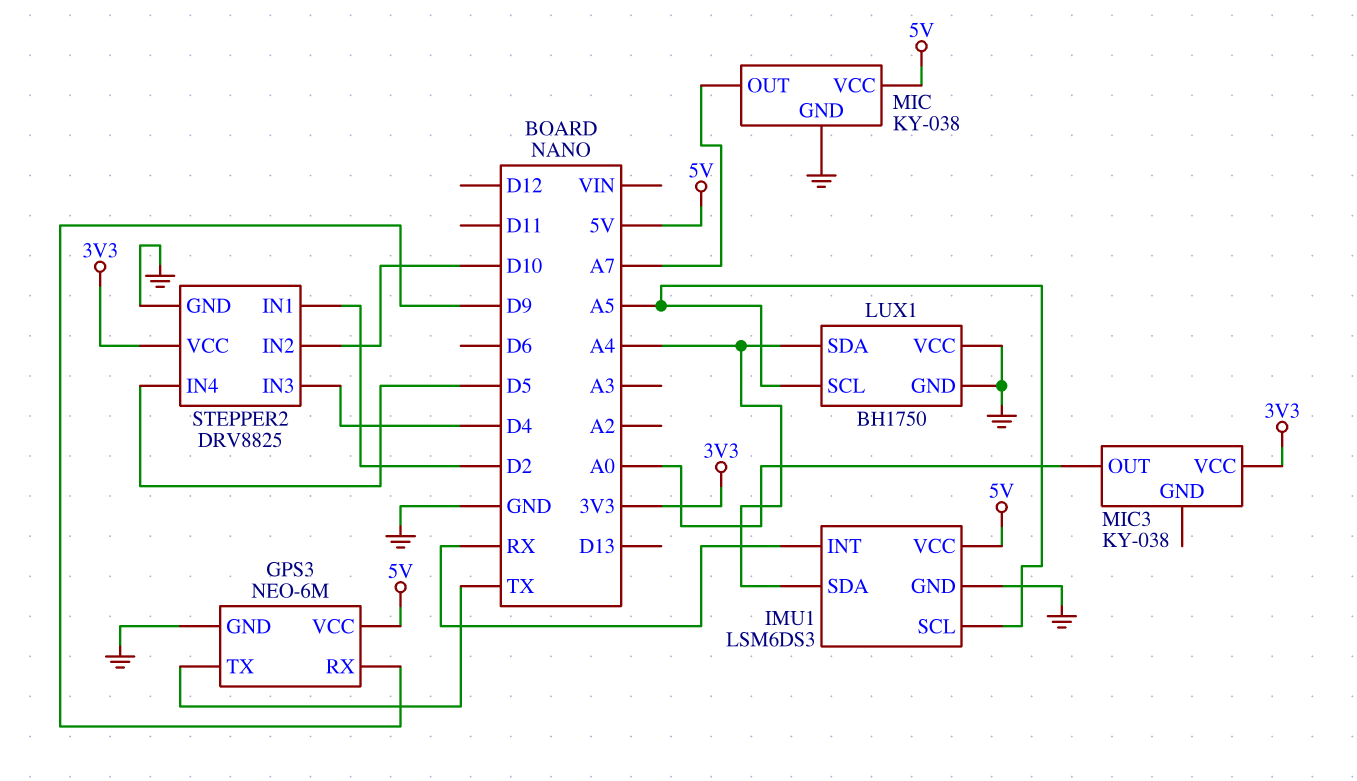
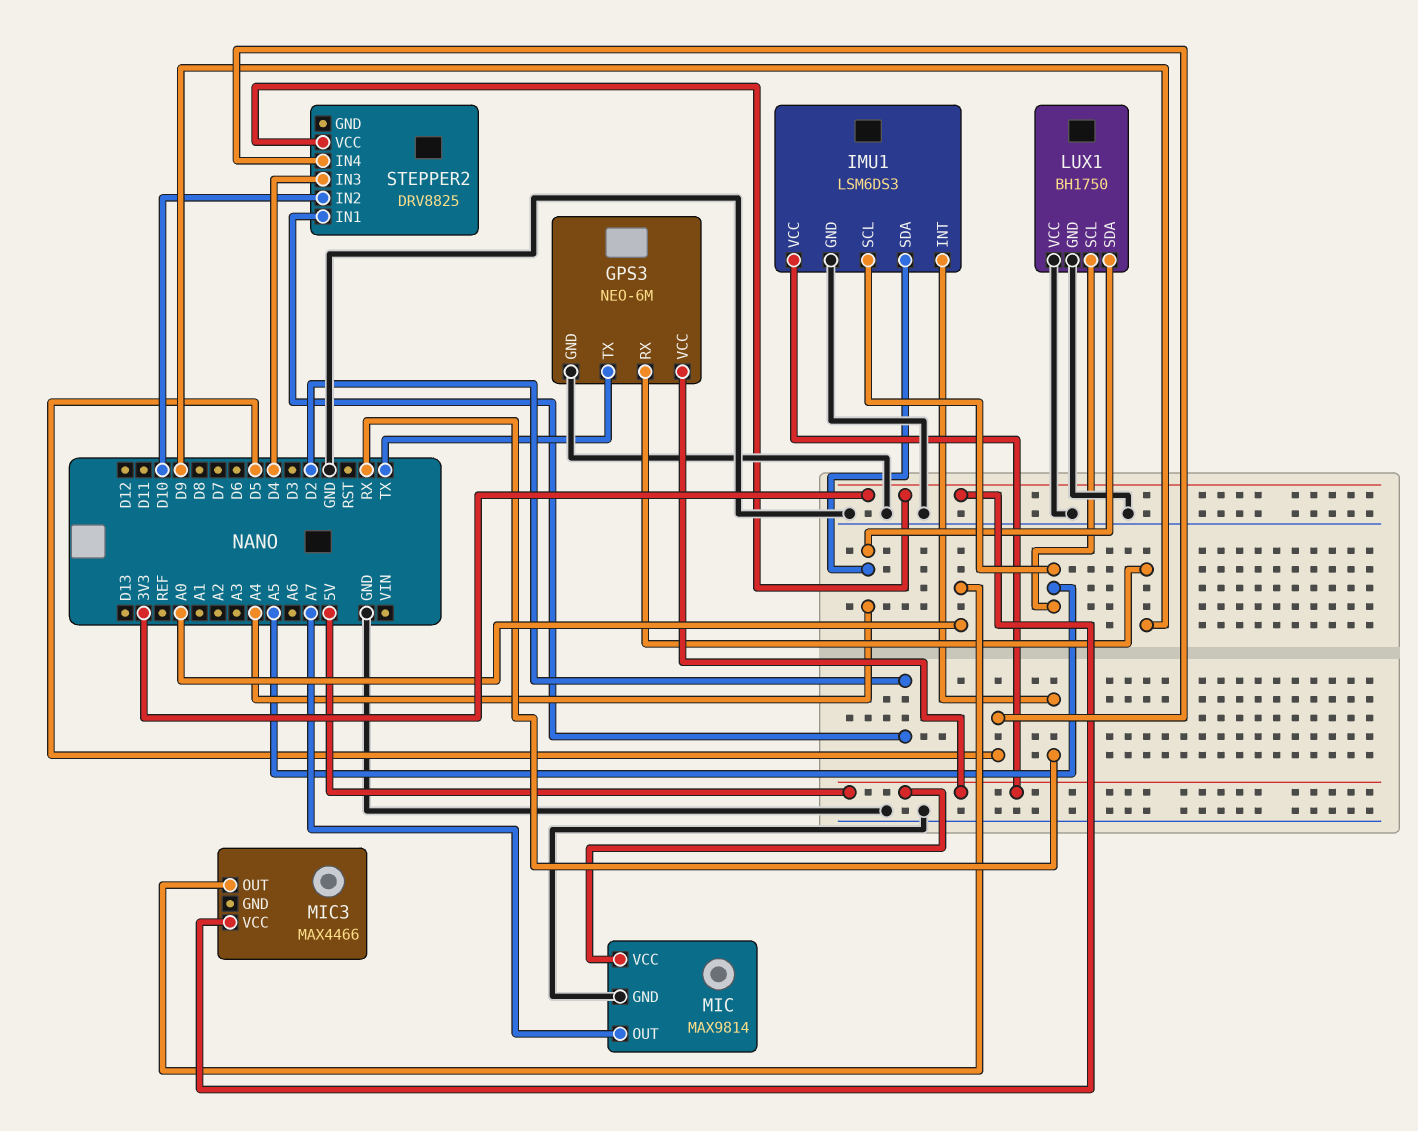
MIC: KY-038 -> MAX9814
MIC3: KY-038 -> MAX4466
STEPPER2 pin GND: GND -> none

